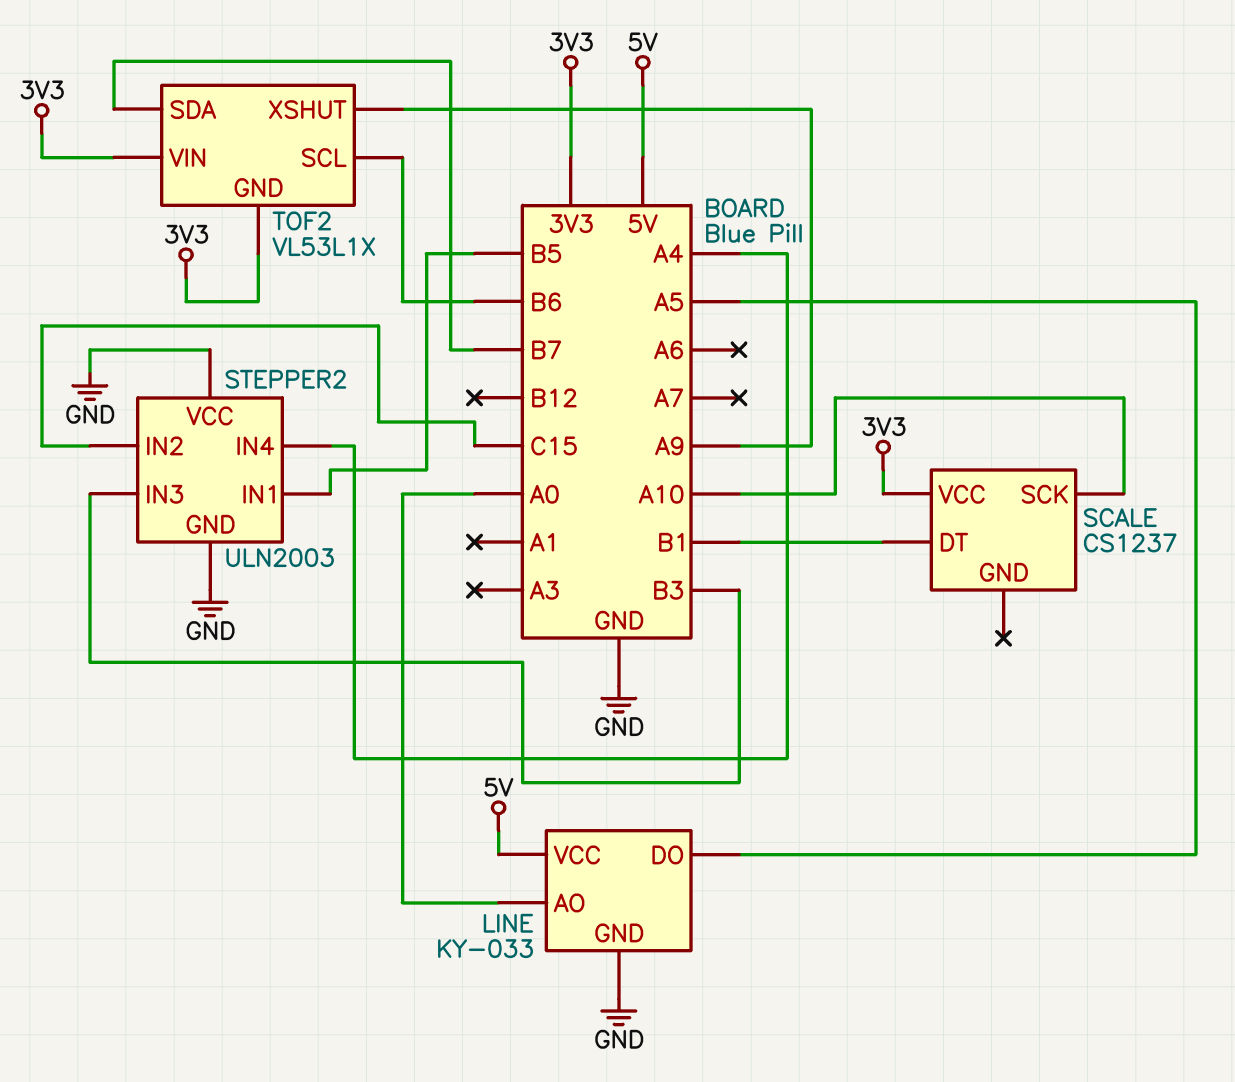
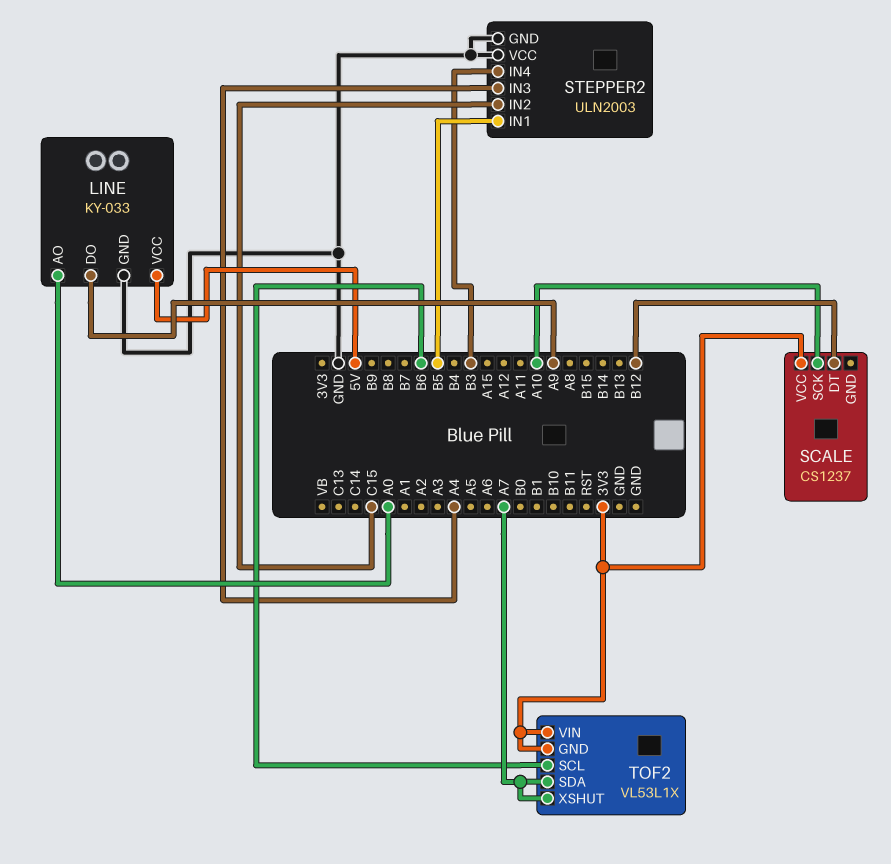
LINE pin DO: A5 -> A9
SCALE pin DT: B1 -> B12
STEPPER2 pin IN3: B3 -> A4
STEPPER2 pin IN4: A4 -> B3
TOF2 pin SDA: B7 -> A7
TOF2 pin XSHUT: A9 -> A7

